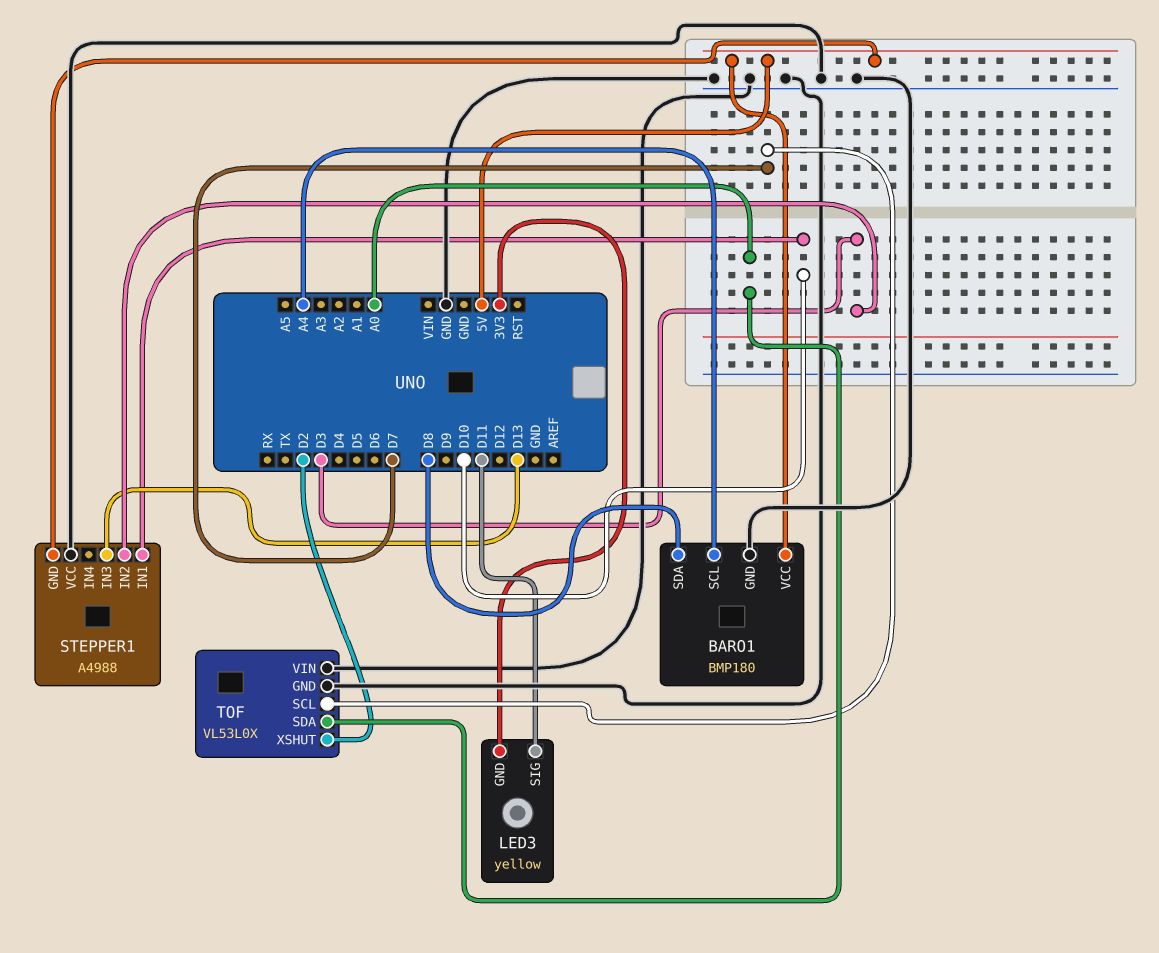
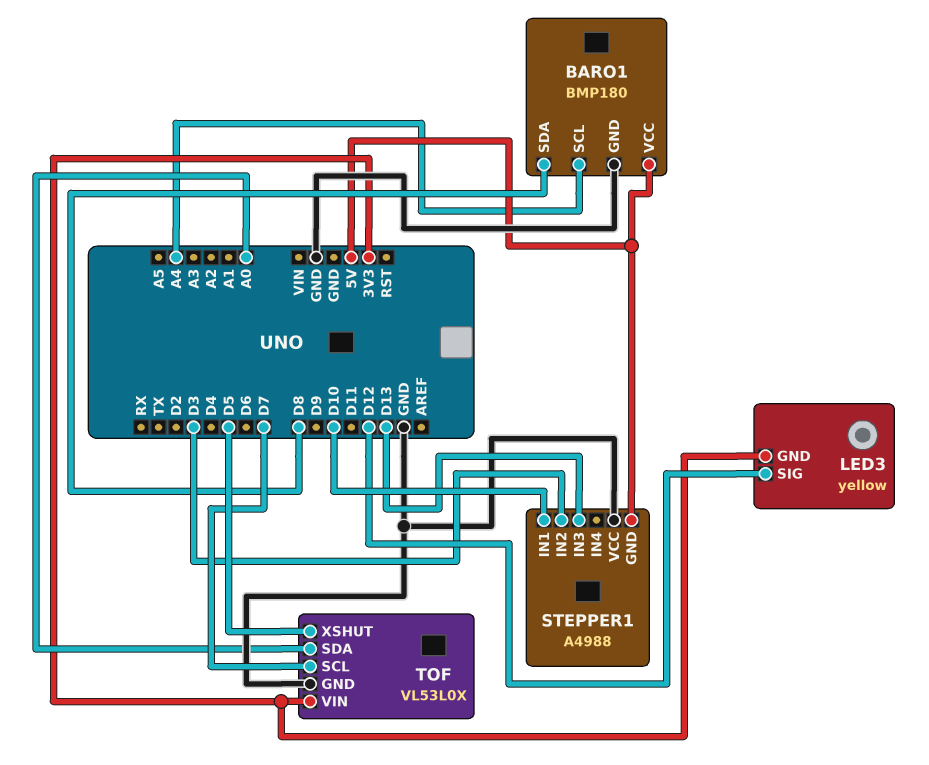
LED3 pin SIG: D11 -> D12
TOF pin VIN: GND -> 3V3
TOF pin XSHUT: D2 -> D5

